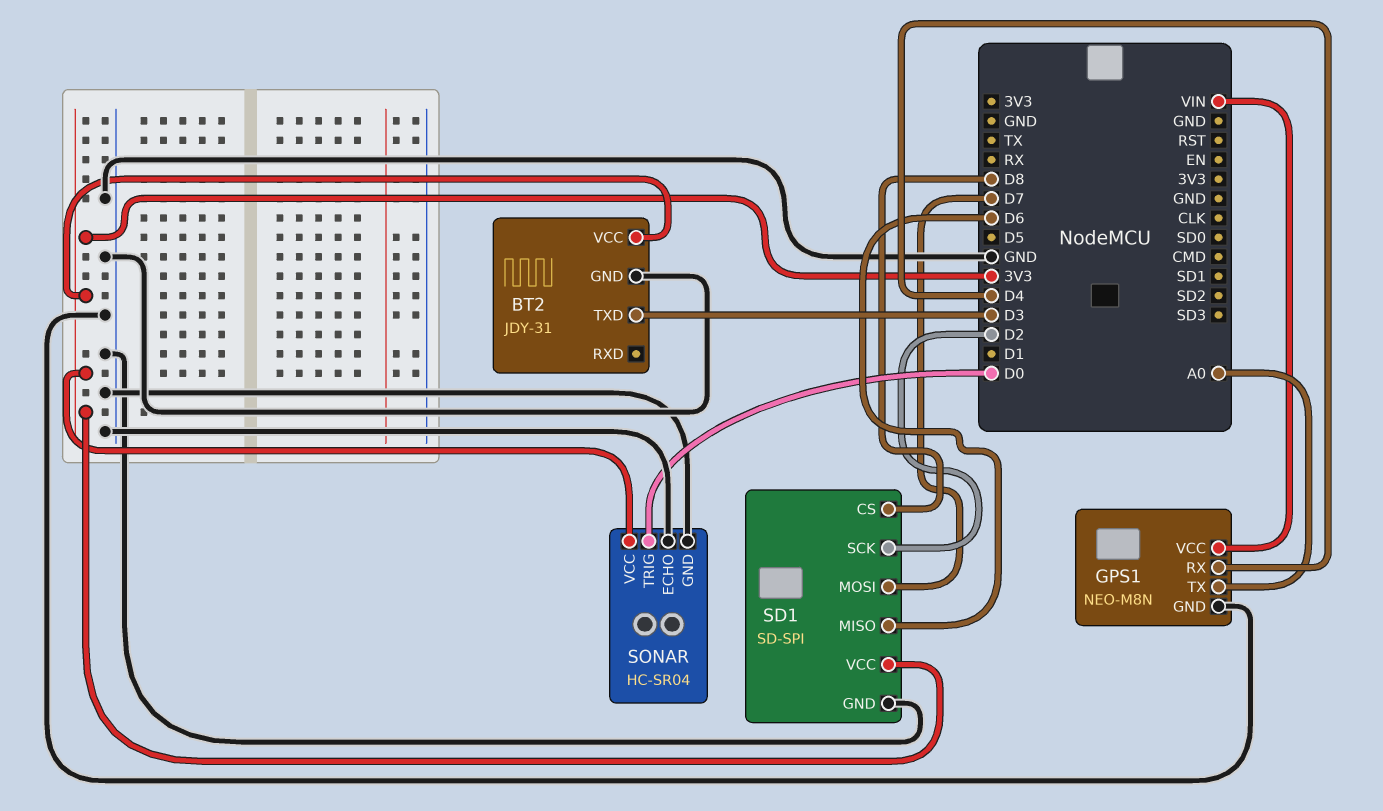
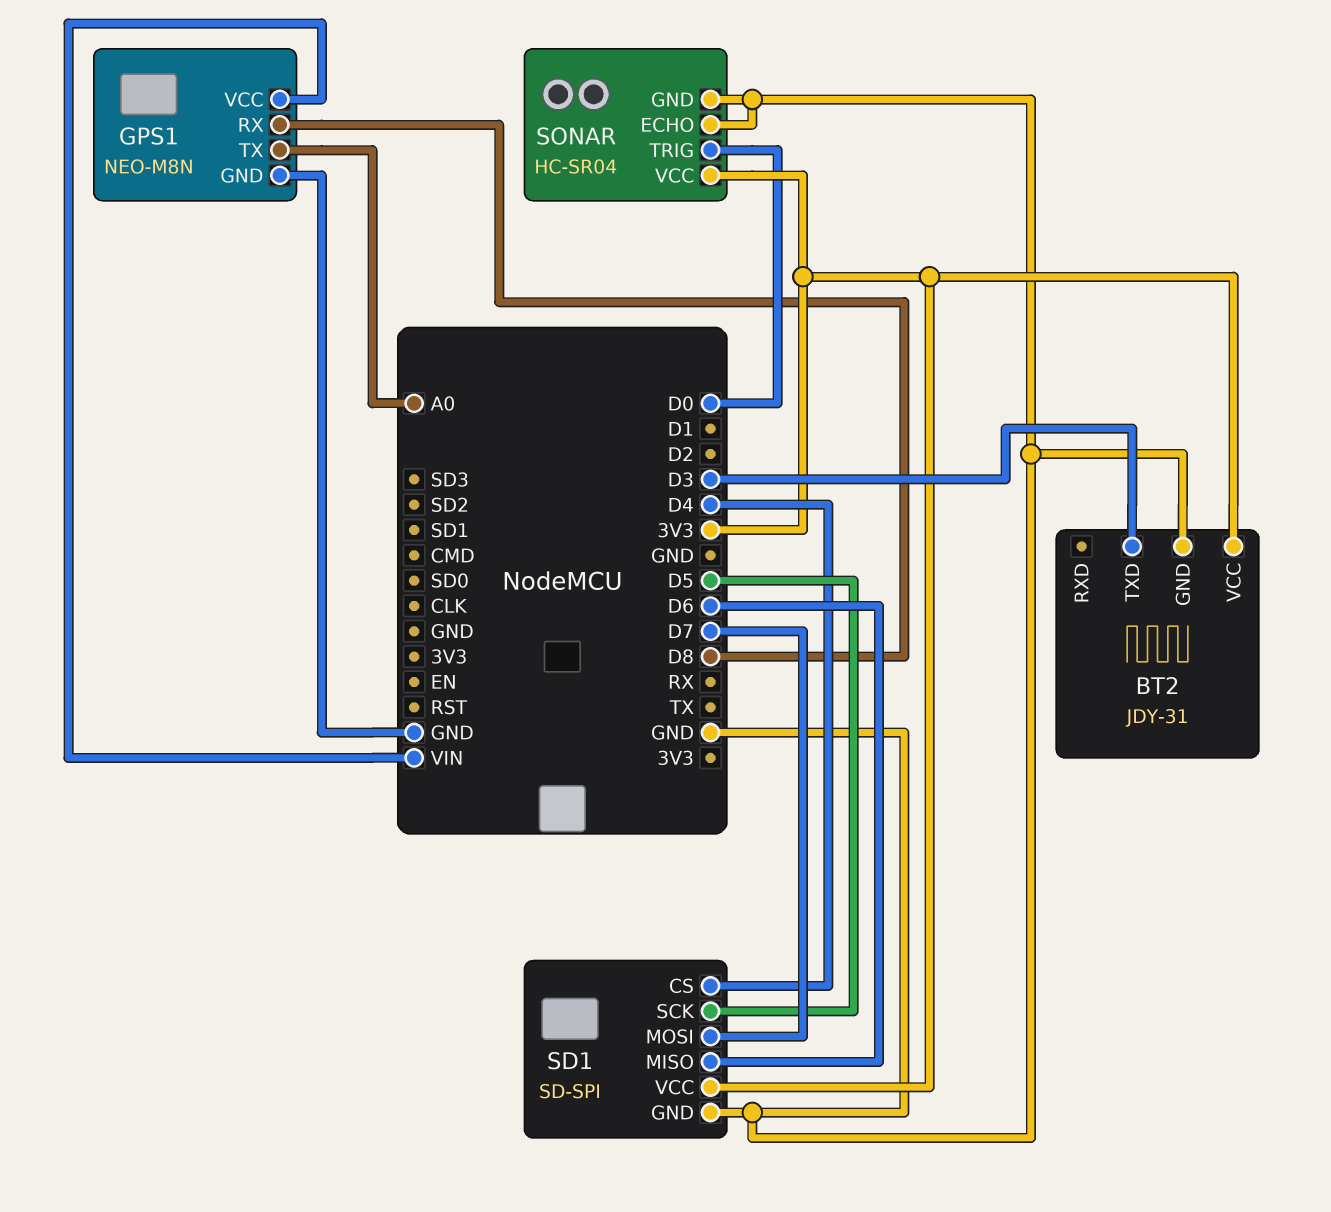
GPS1 pin RX: D4 -> D8
SD1 pin CS: D8 -> D4
SD1 pin SCK: D2 -> D5

